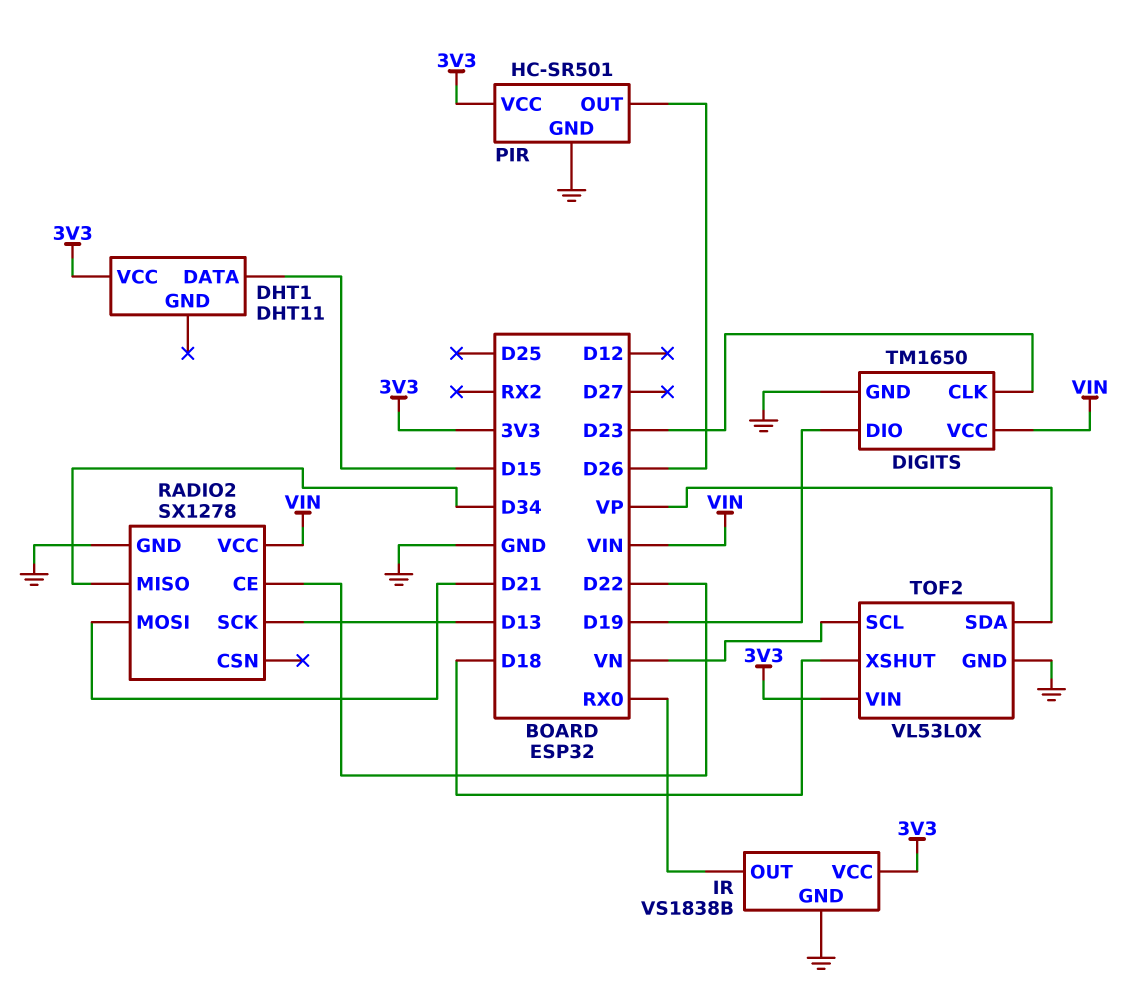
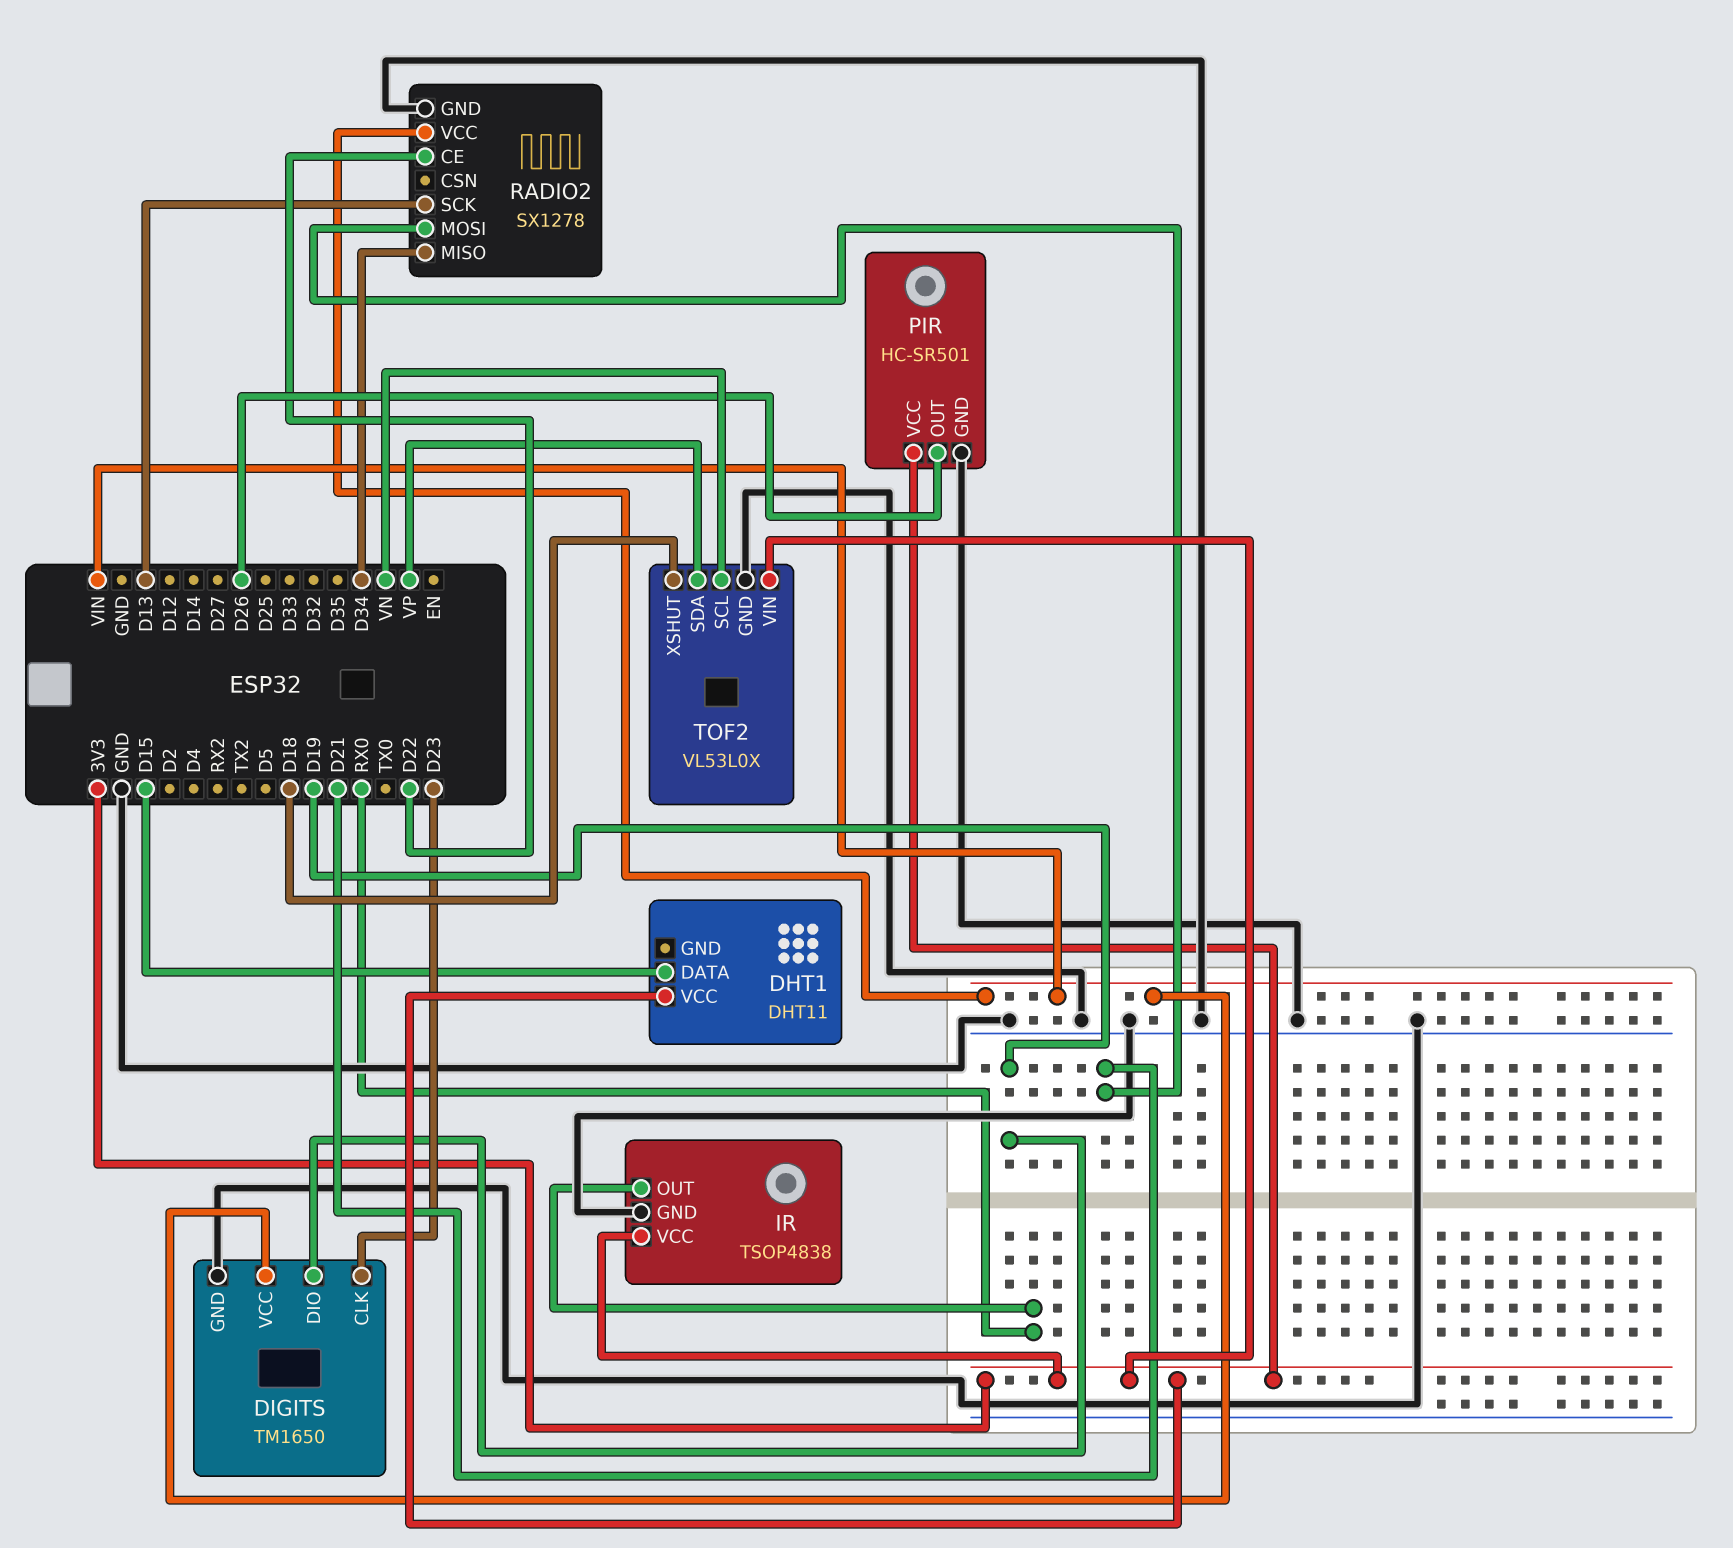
IR: VS1838B -> TSOP4838

